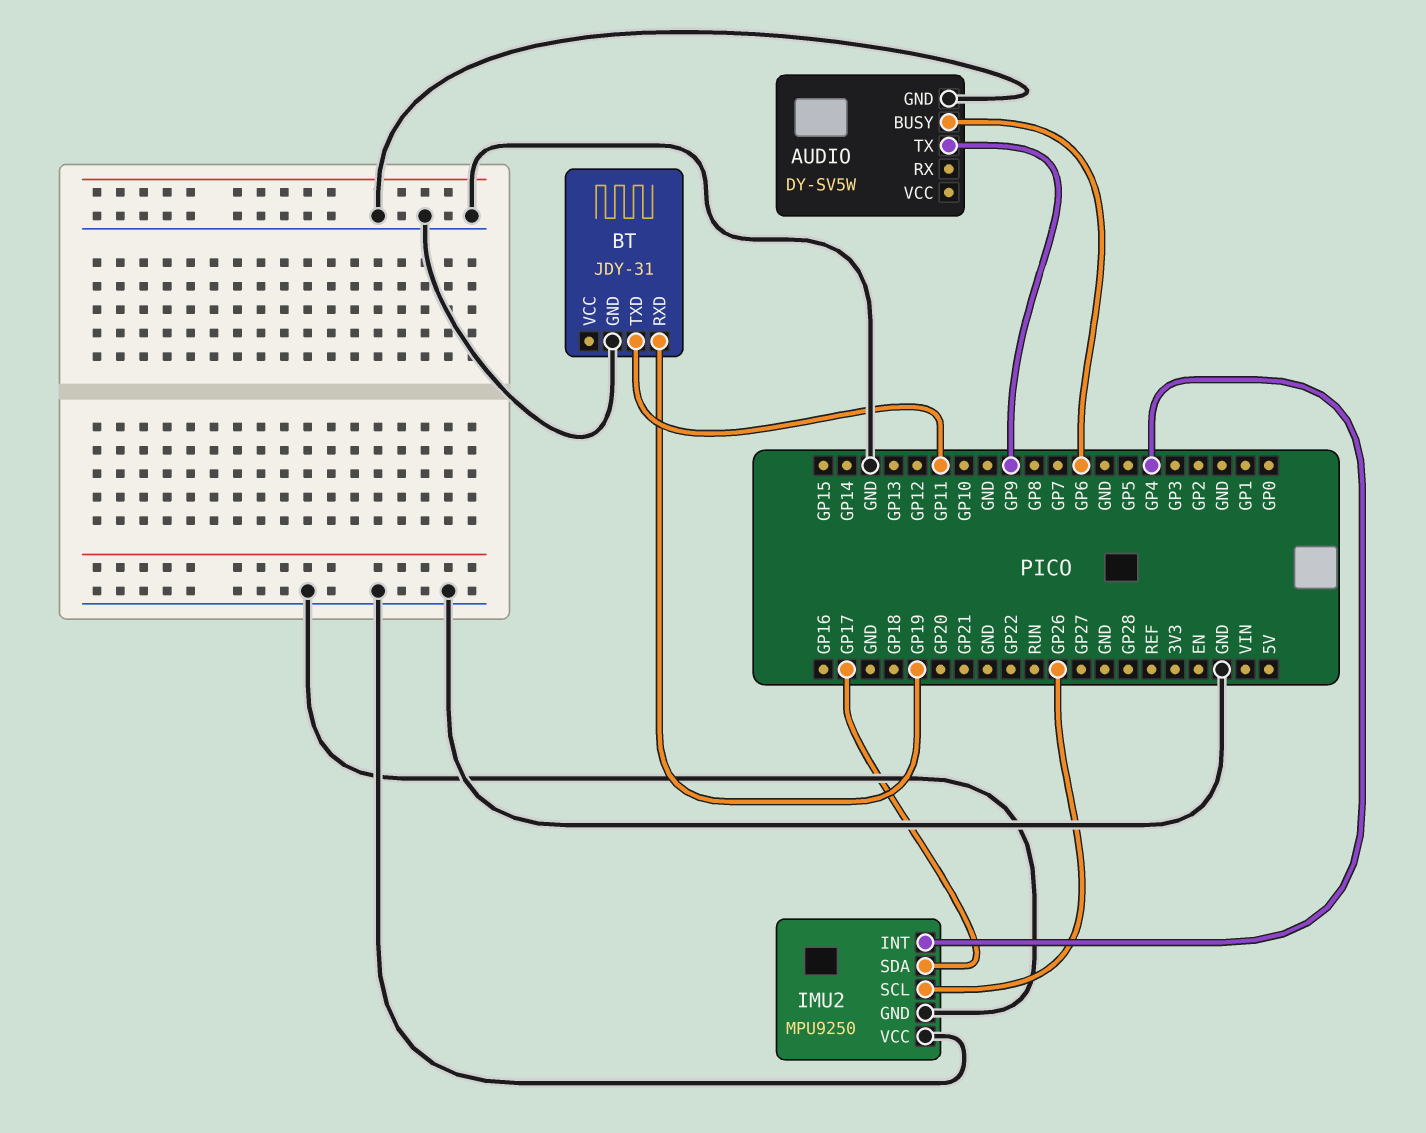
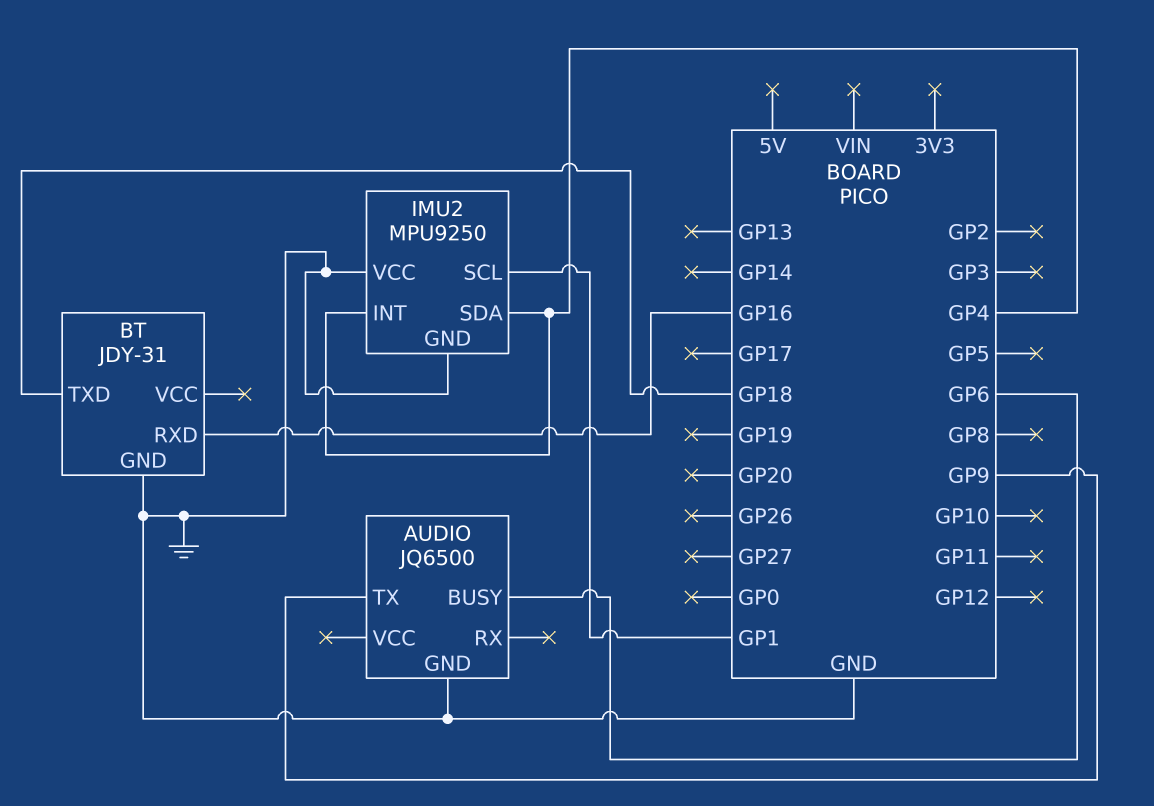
AUDIO: DY-SV5W -> JQ6500
BT pin RXD: GP19 -> GP16
BT pin TXD: GP11 -> GP18
IMU2 pin SCL: GP26 -> GP1
IMU2 pin SDA: GP17 -> GP4

